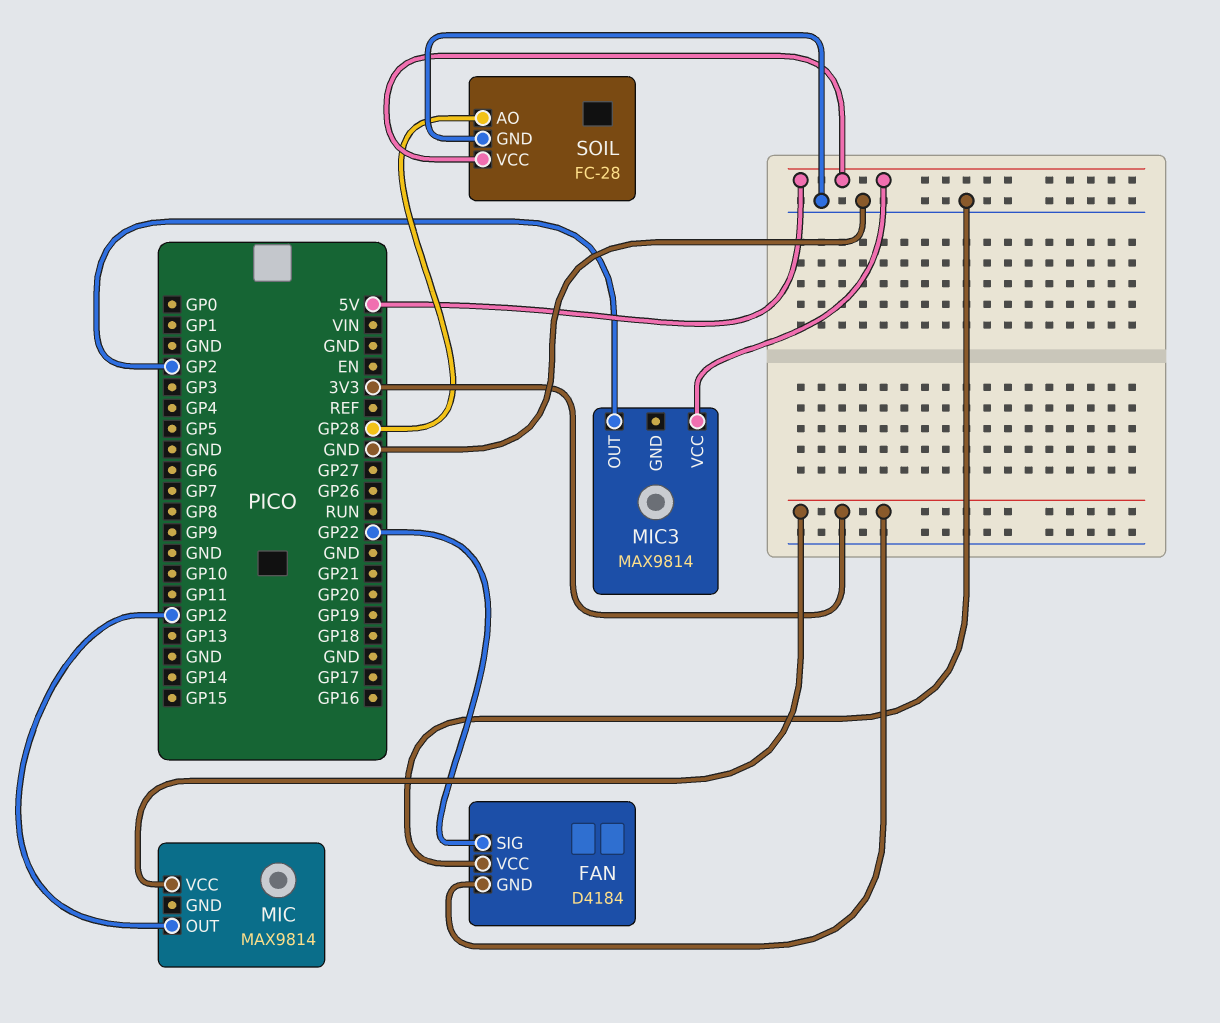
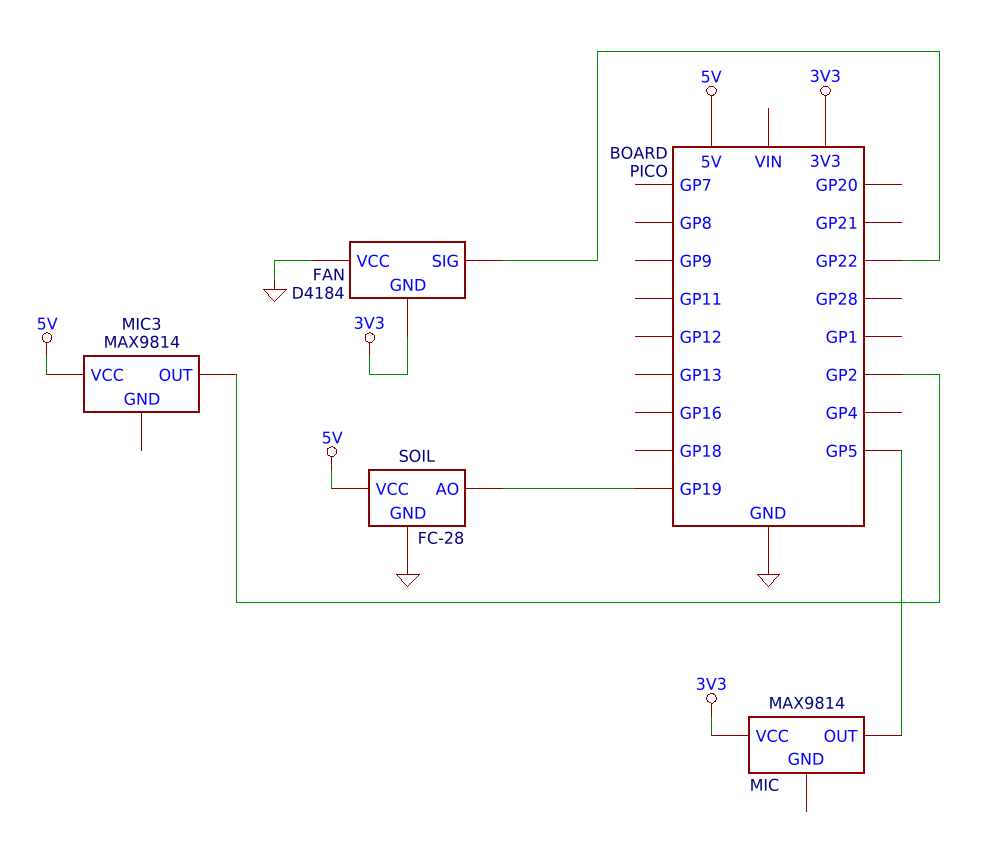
MIC pin OUT: GP12 -> GP5
SOIL pin AO: GP28 -> GP19

